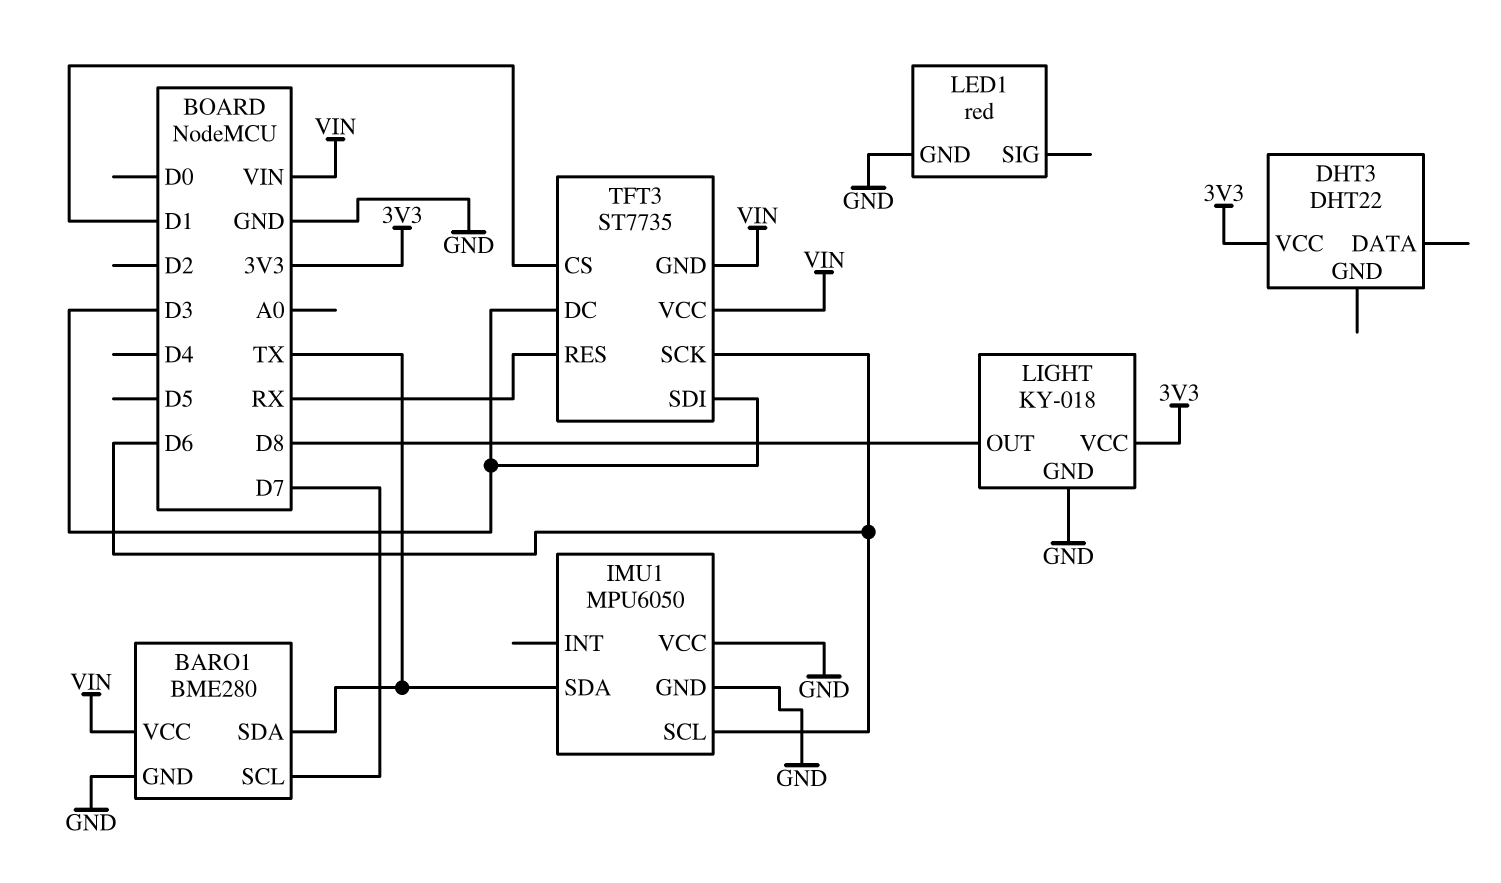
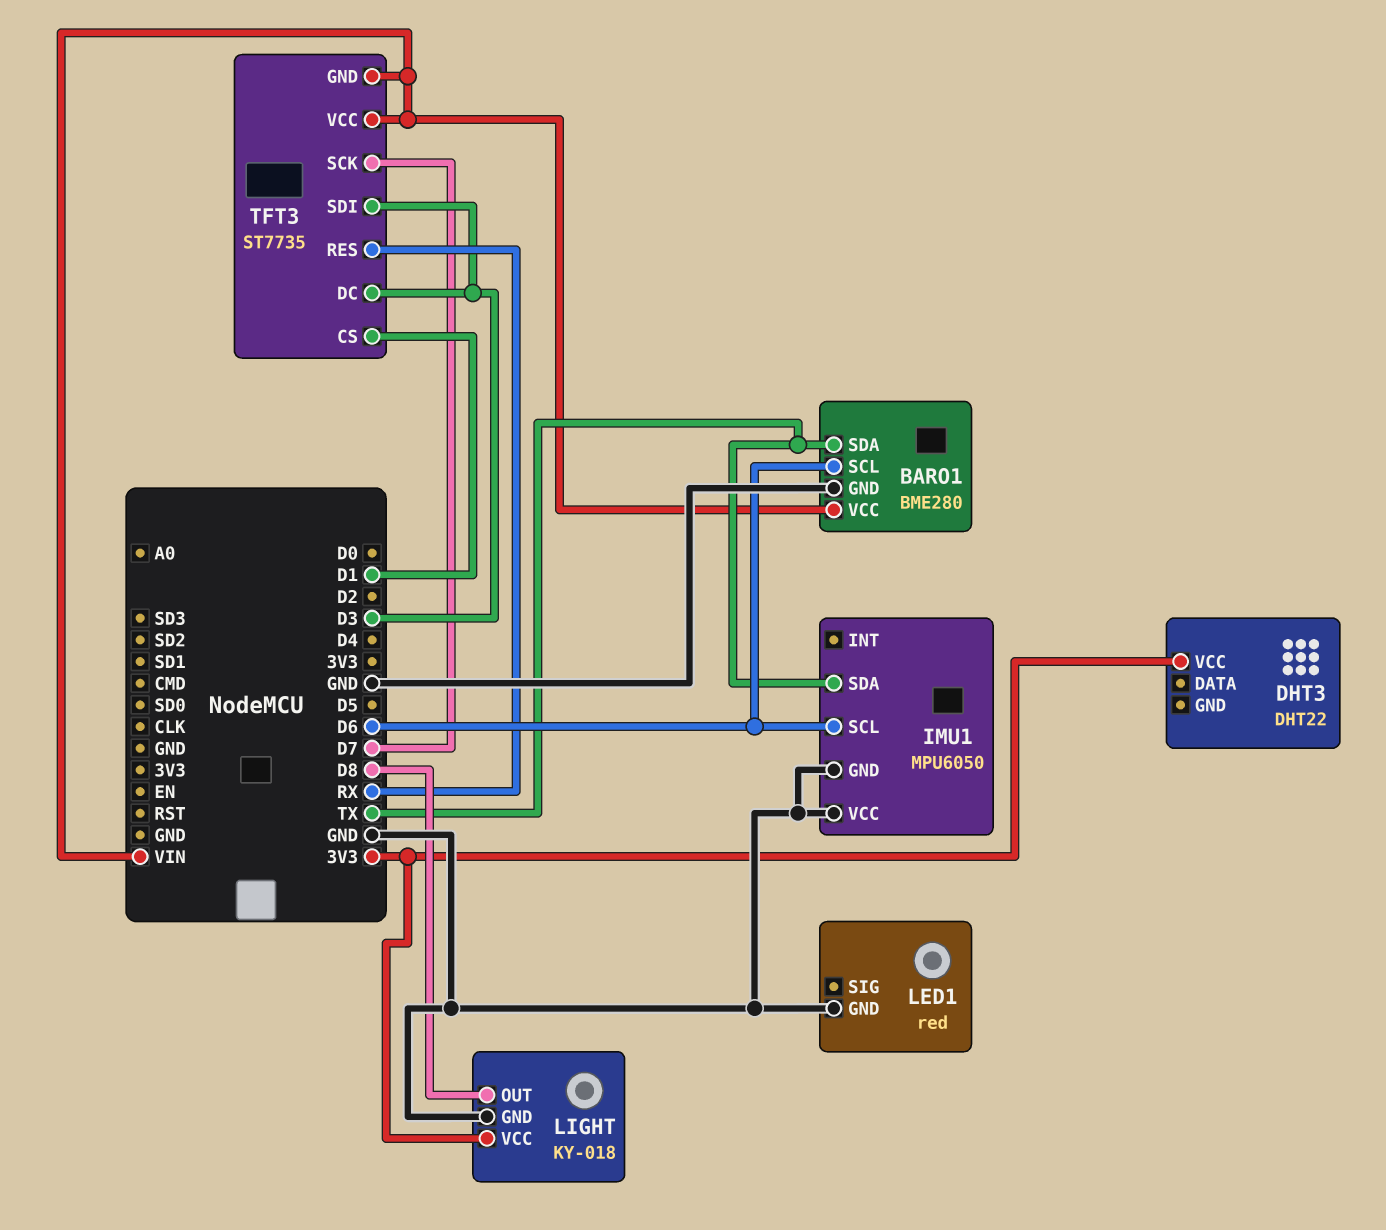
BARO1 pin SCL: D7 -> D6
TFT3 pin SCK: D6 -> D7

